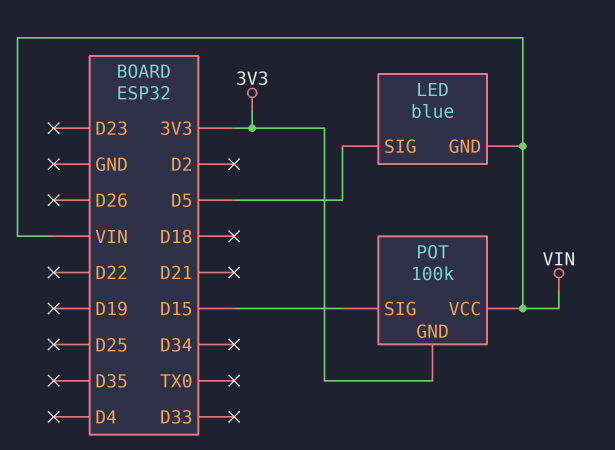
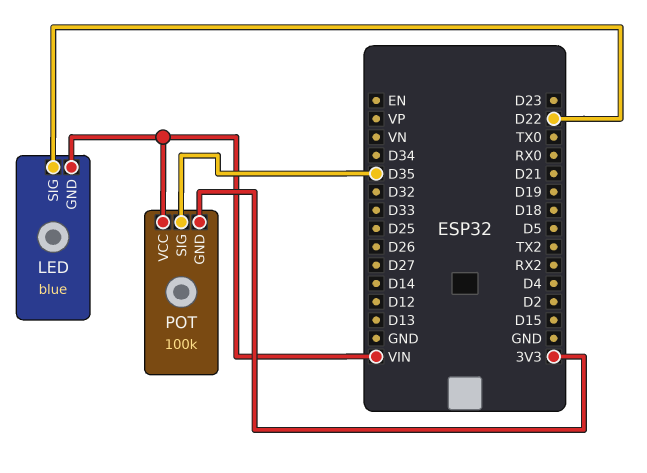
LED pin SIG: D5 -> D22
POT pin SIG: D15 -> D35

